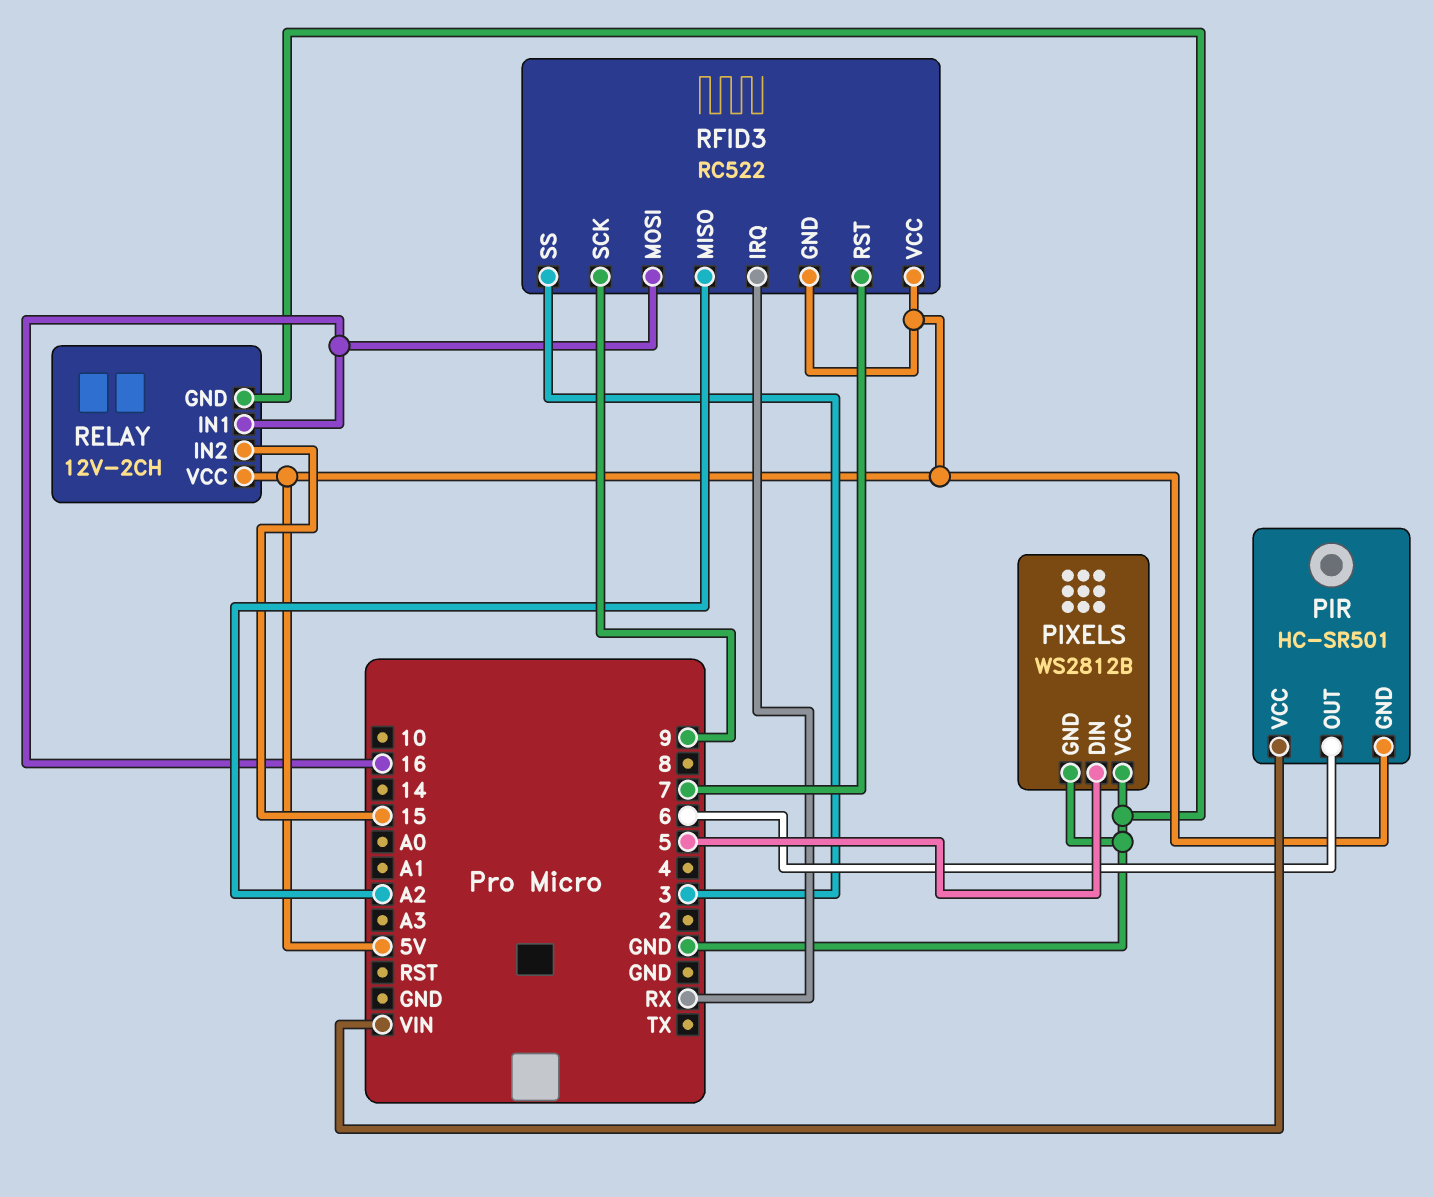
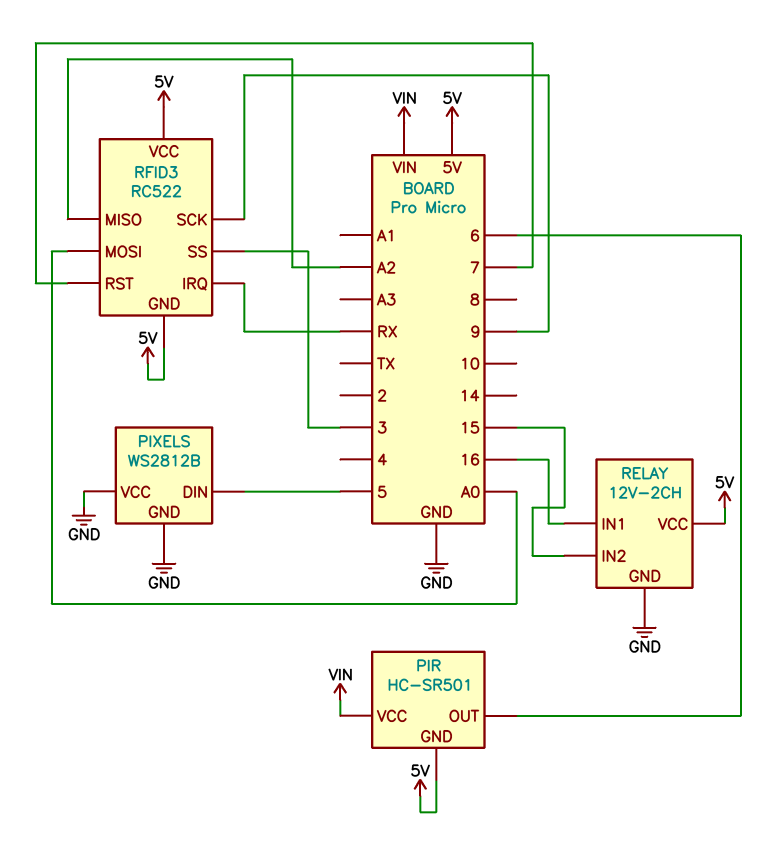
RFID3 pin MOSI: 16 -> A0

